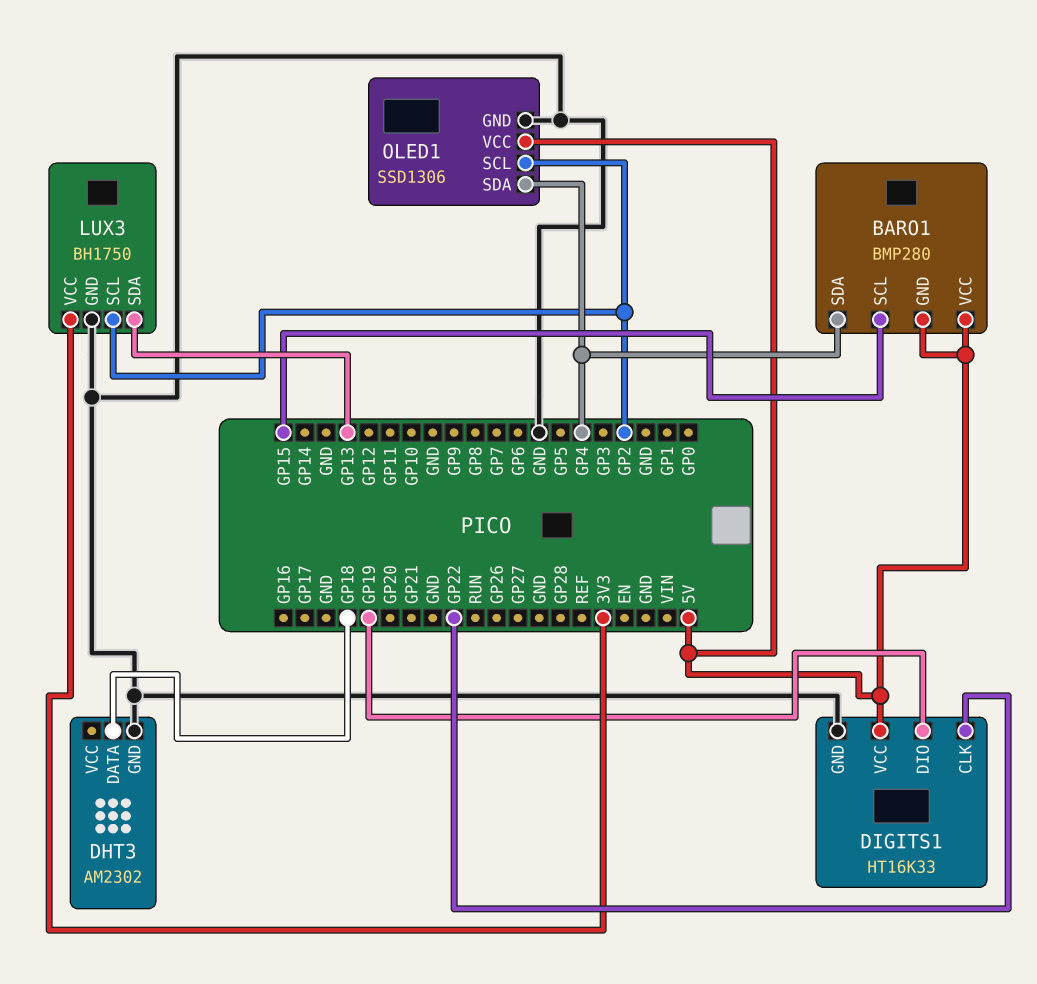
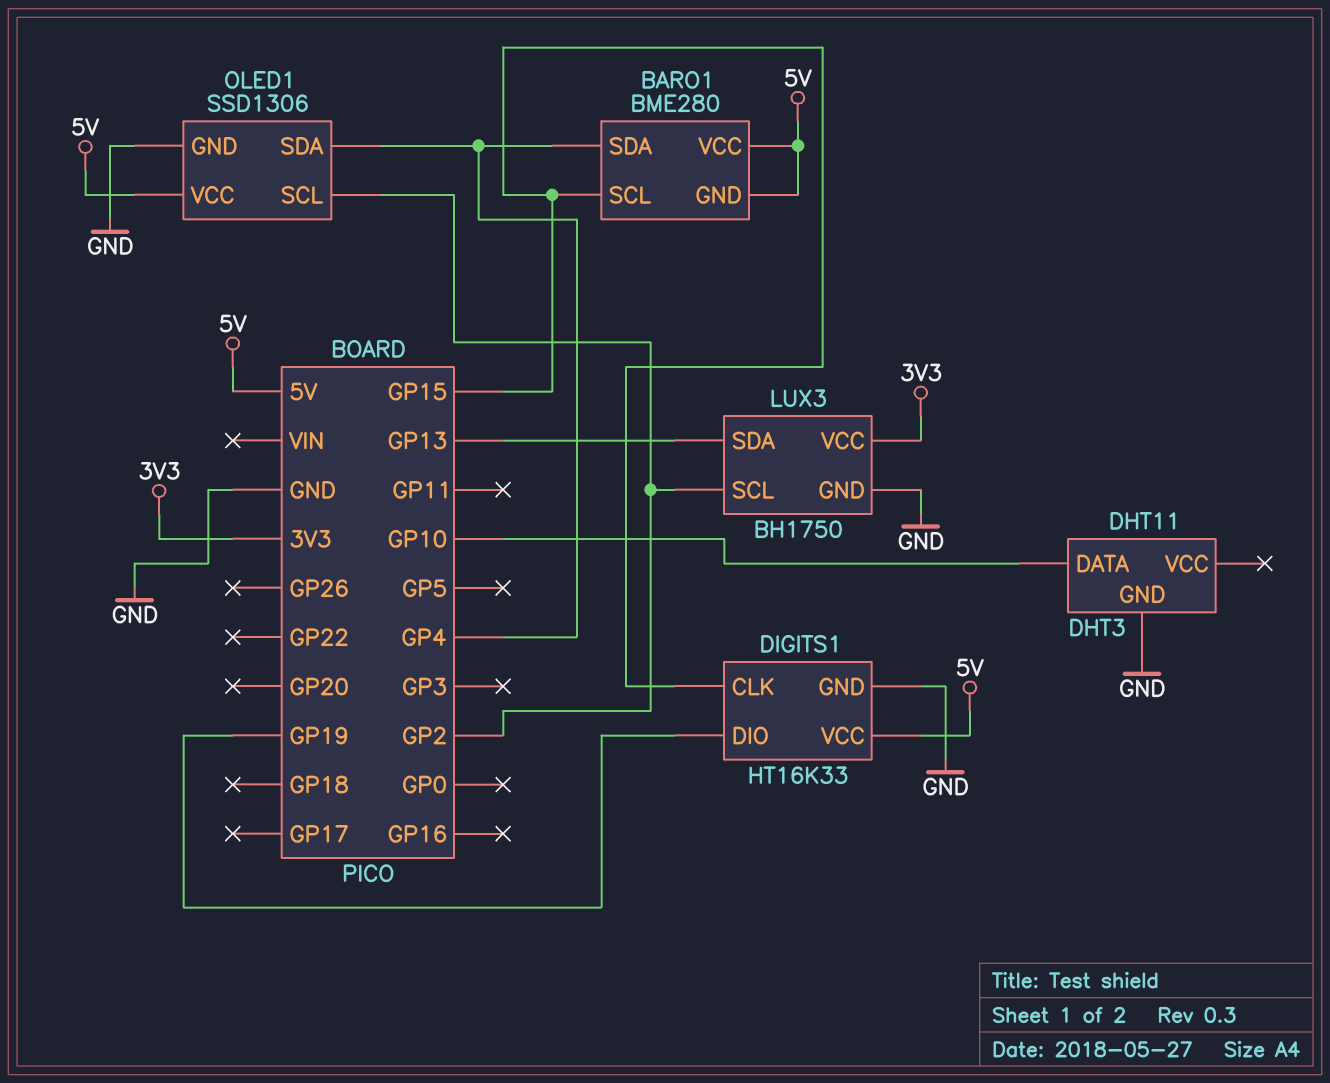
BARO1: BMP280 -> BME280
DHT3: AM2302 -> DHT11
DHT3 pin DATA: GP18 -> GP10
DIGITS1 pin CLK: GP22 -> GP15

